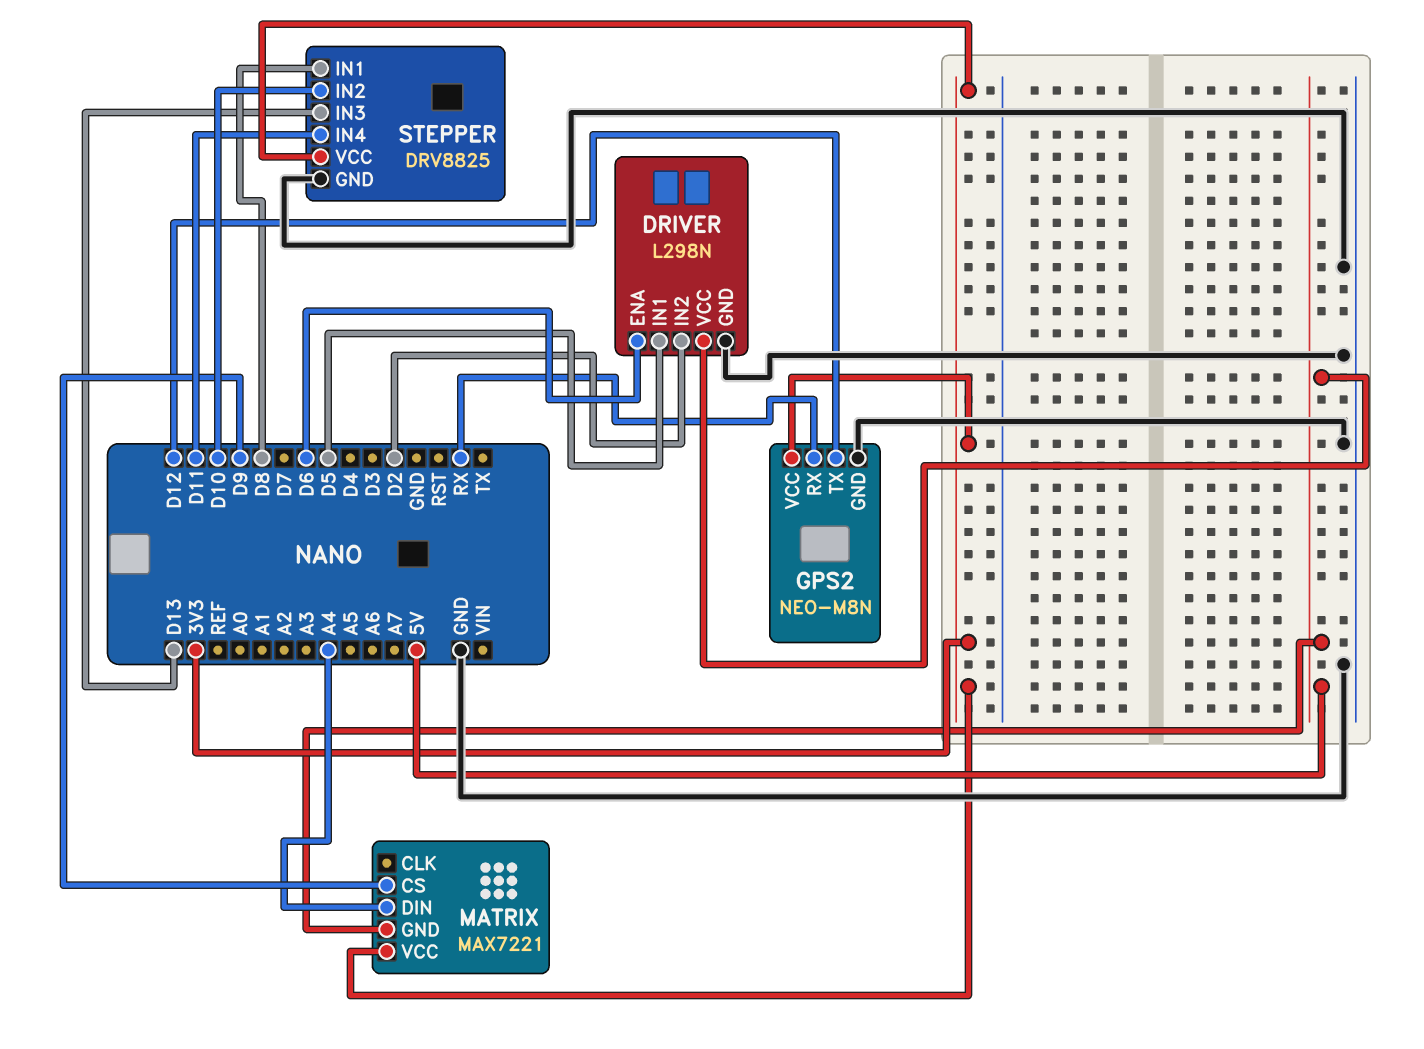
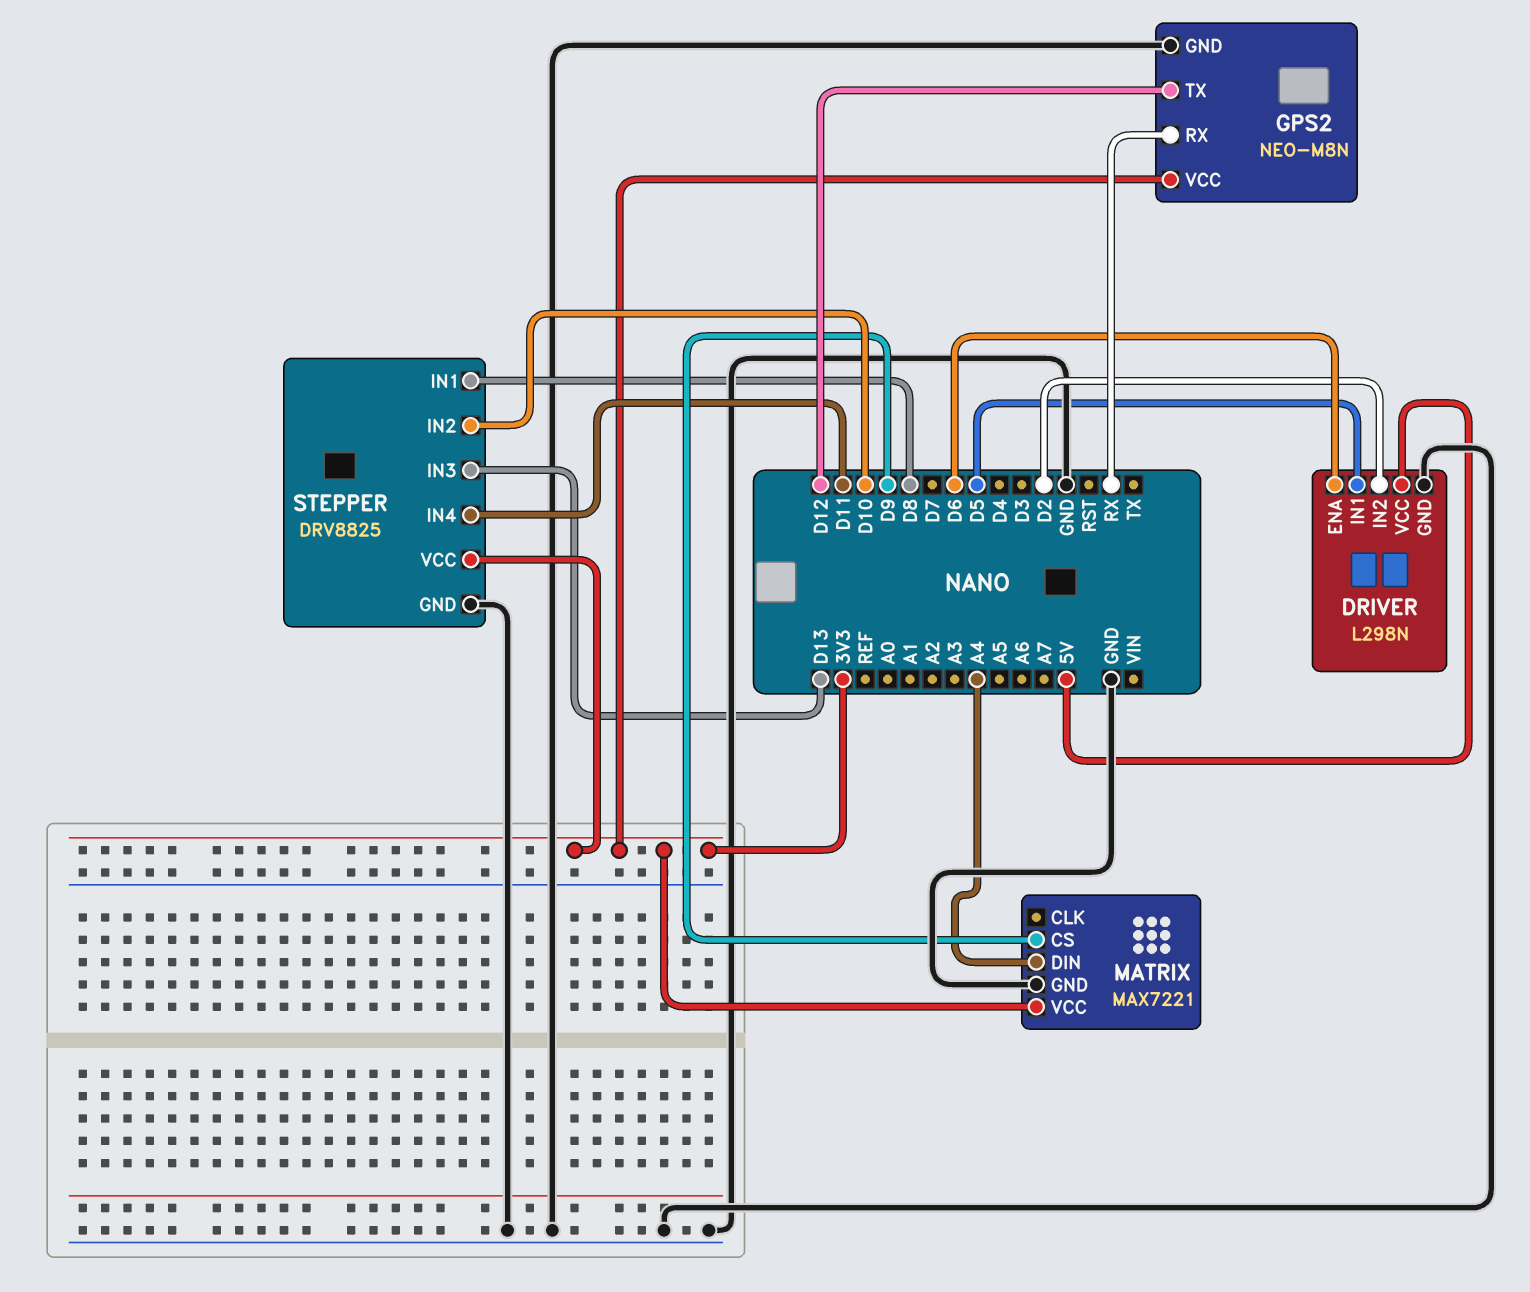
MATRIX pin GND: 5V -> GND

